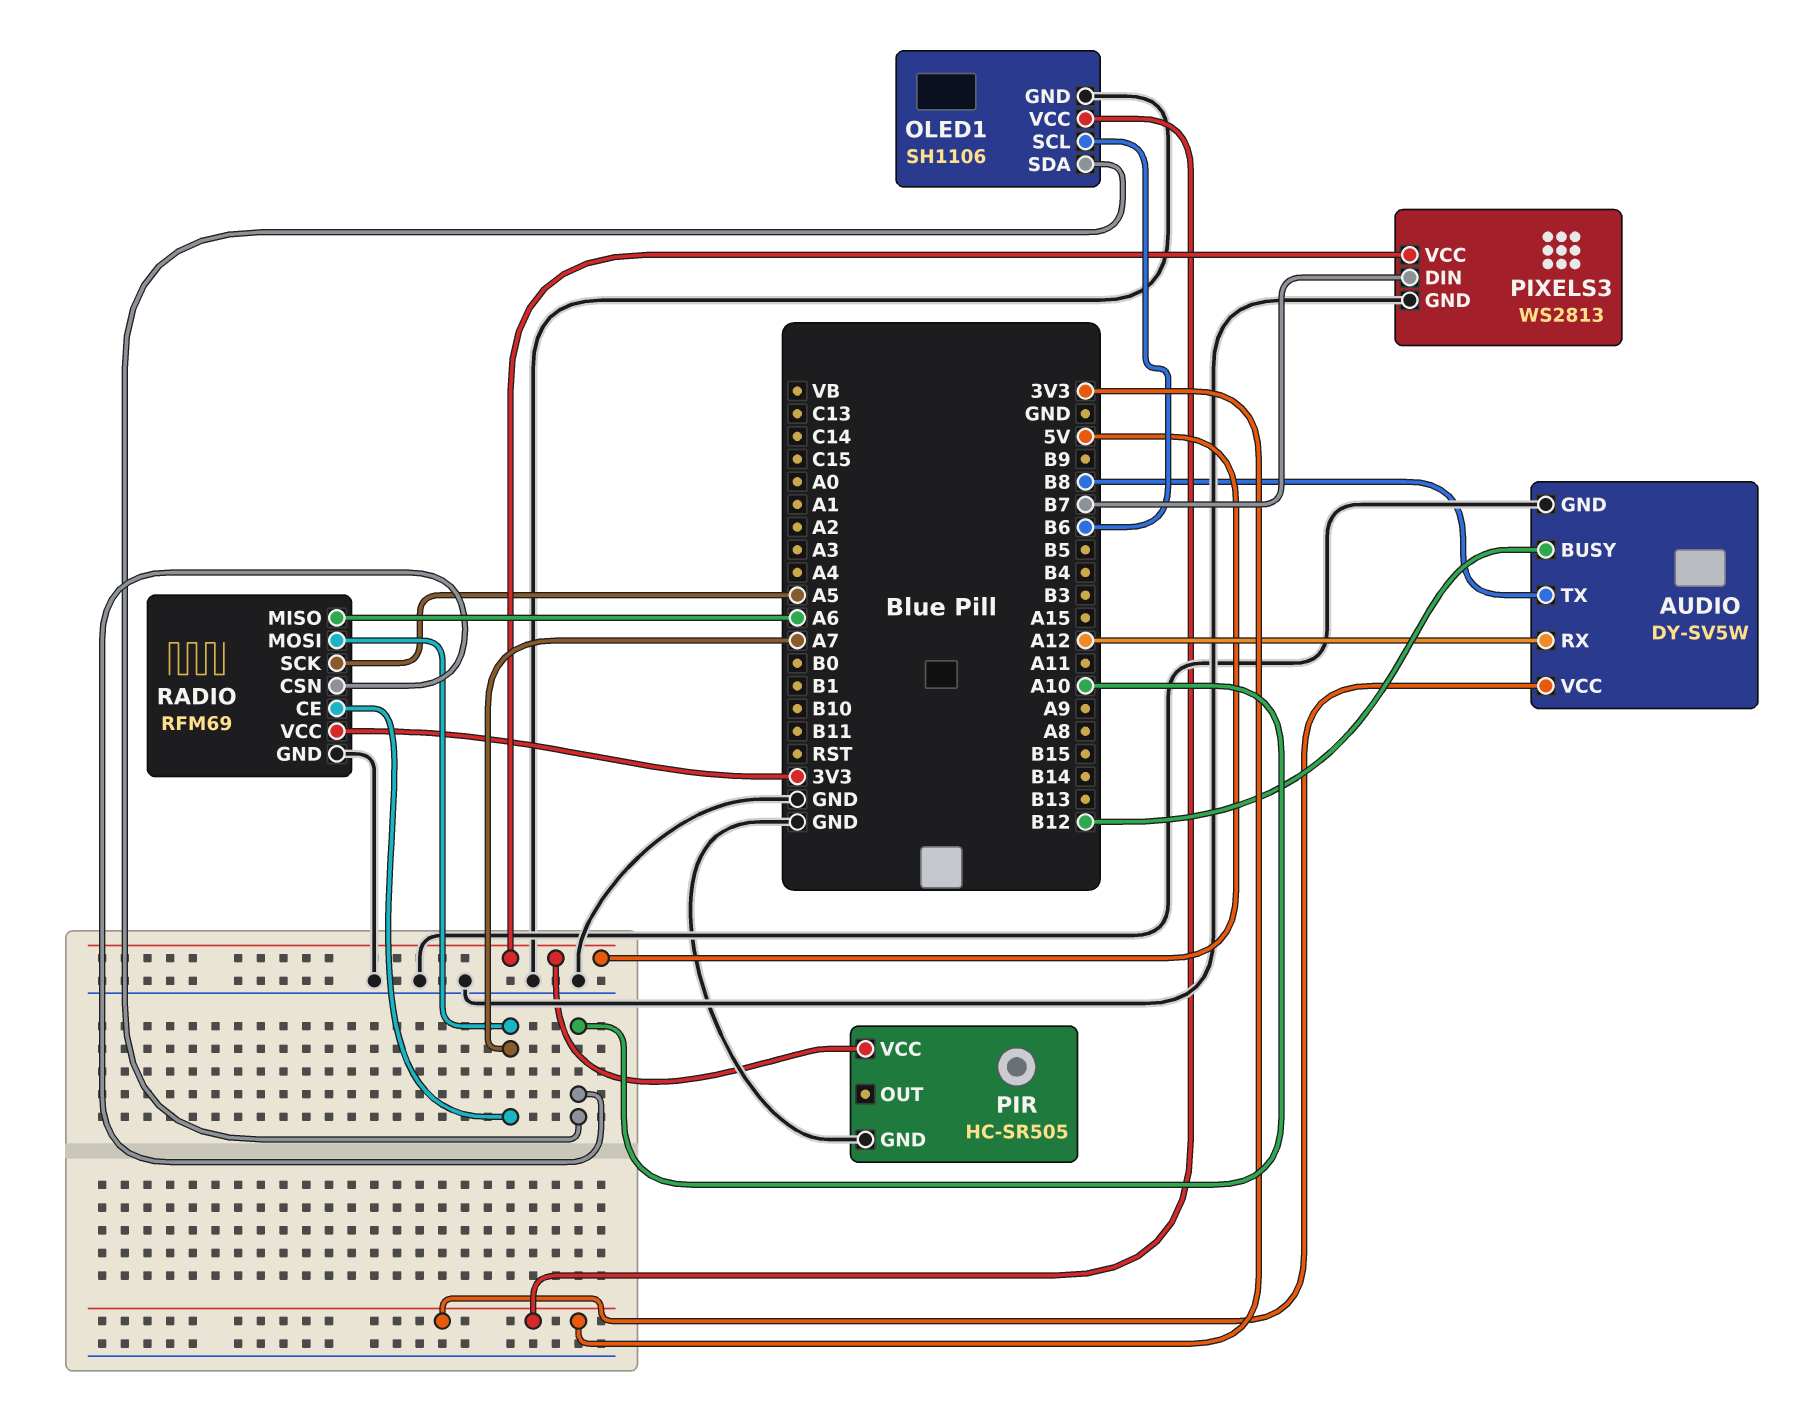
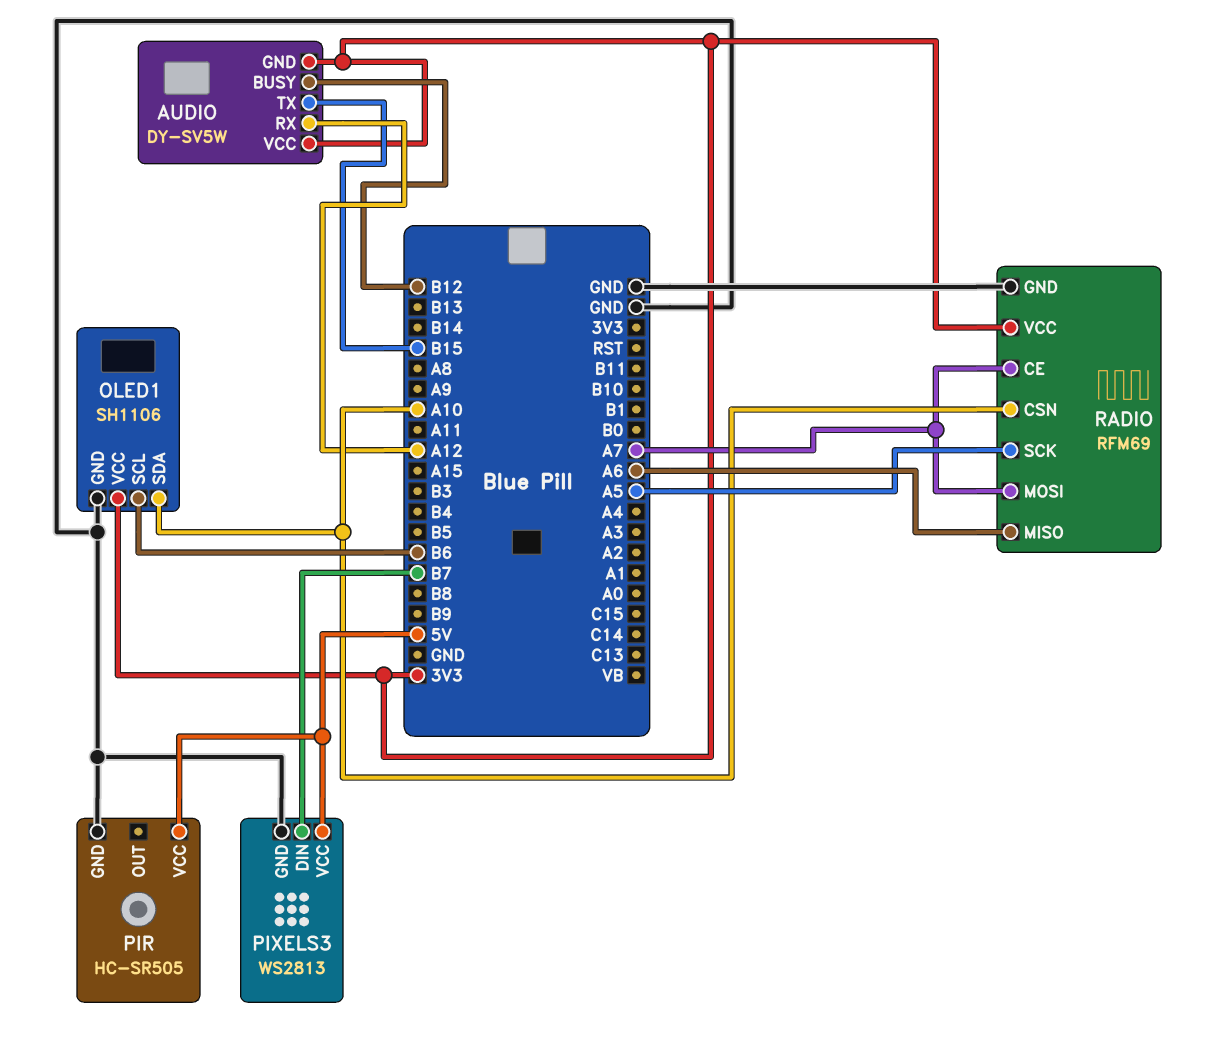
AUDIO pin GND: GND -> 3V3
AUDIO pin TX: B8 -> B15

